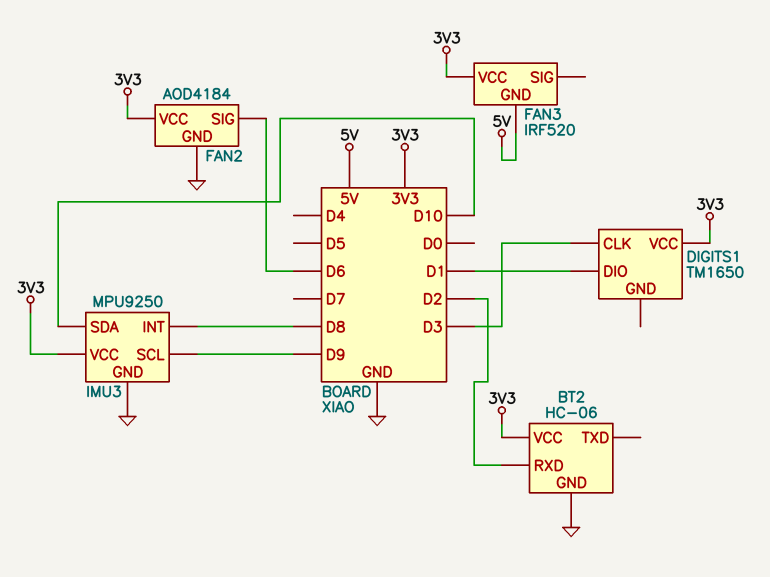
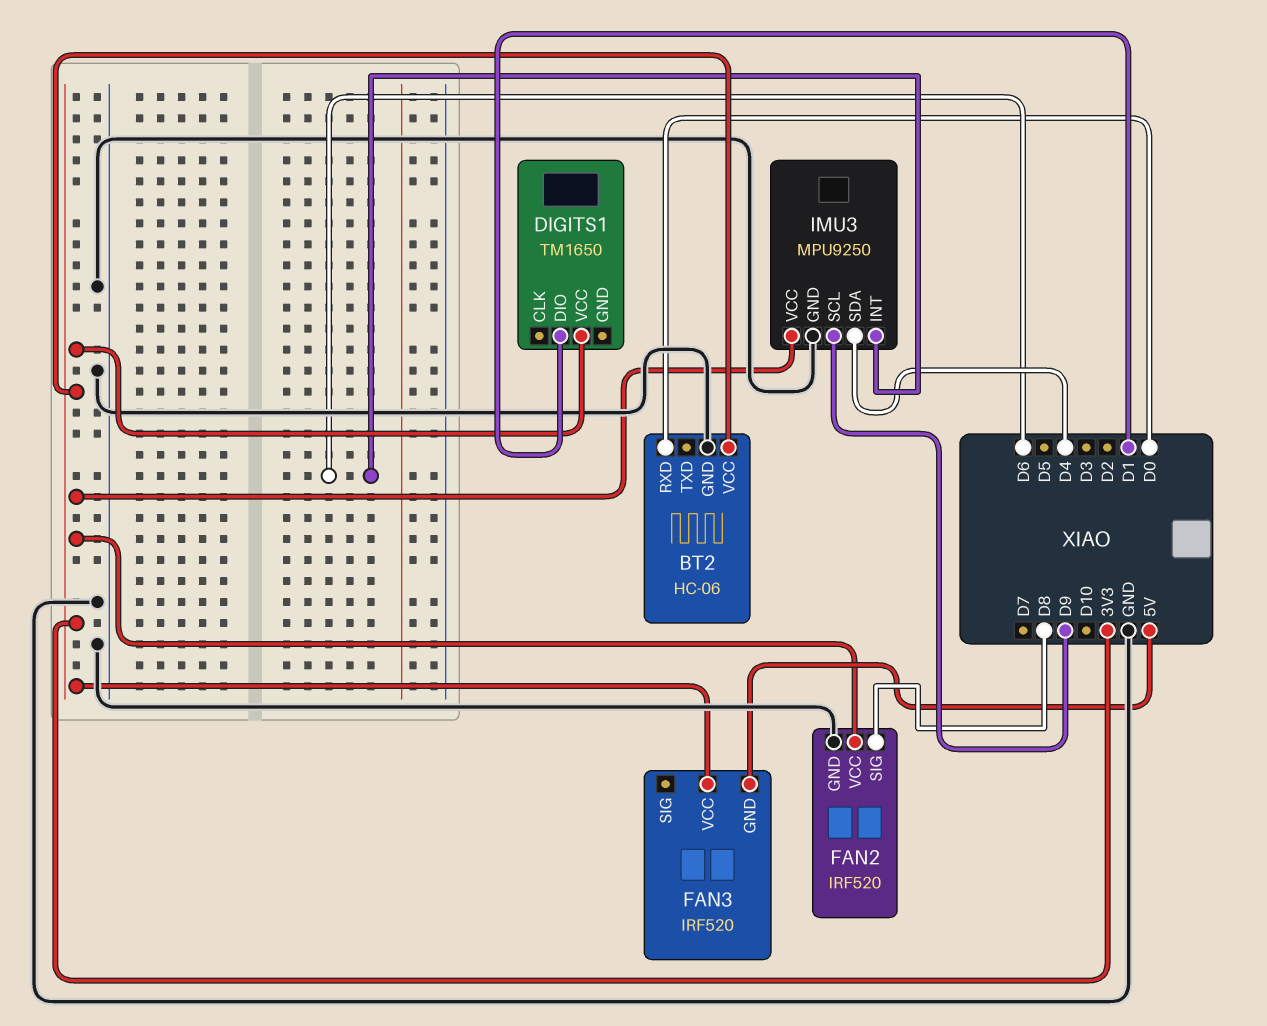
BT2 pin RXD: D2 -> D0
DIGITS1 pin CLK: D3 -> none
FAN2: AOD4184 -> IRF520
FAN2 pin SIG: D6 -> D8
IMU3 pin INT: D8 -> D6
IMU3 pin SDA: D10 -> D4

